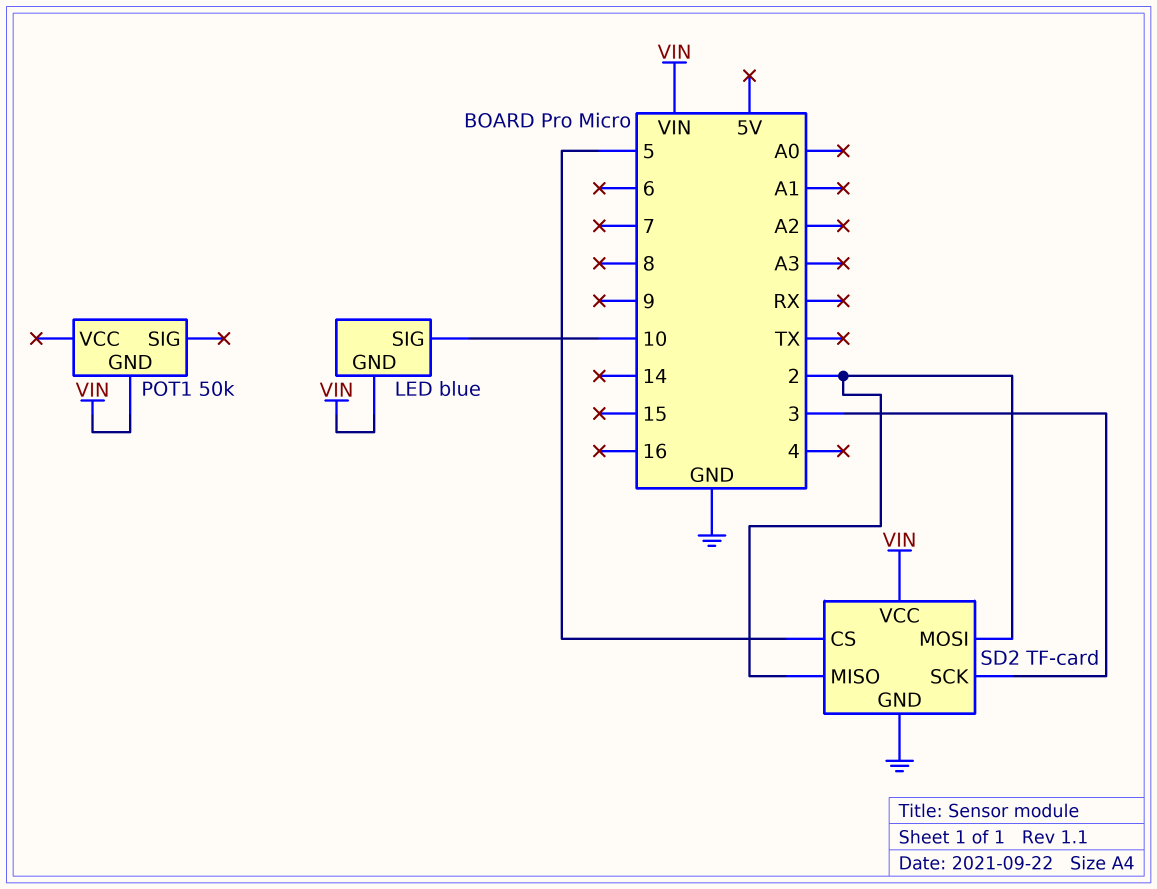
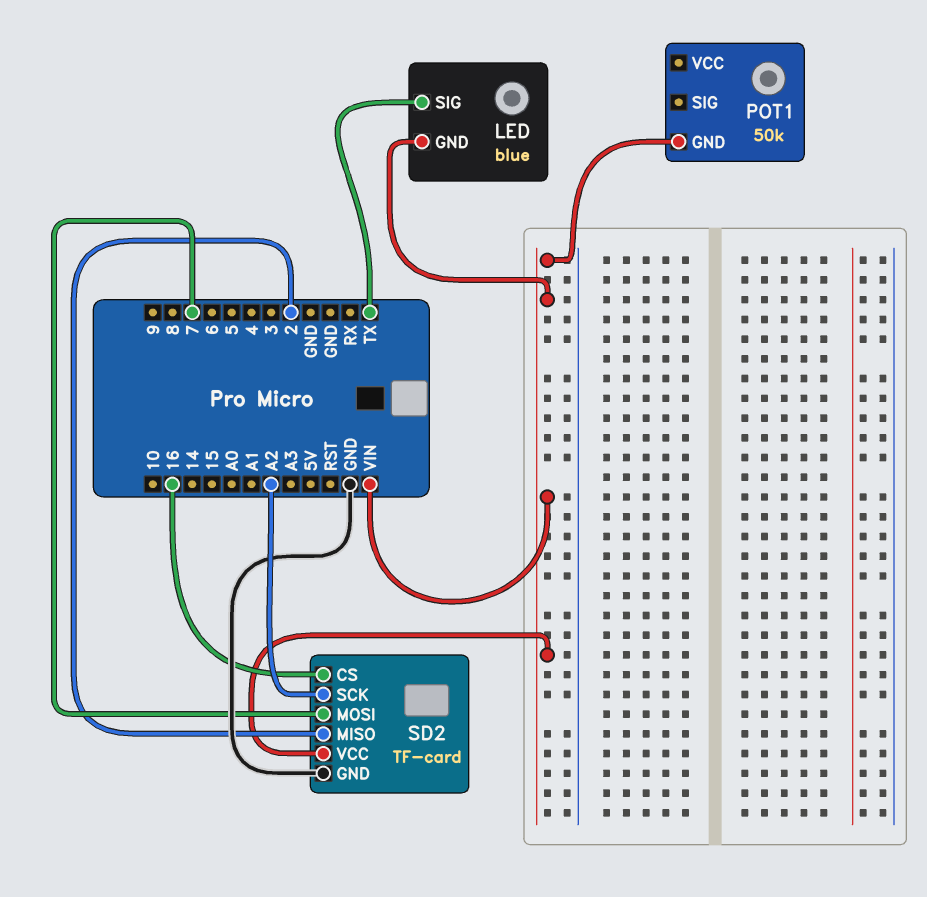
LED pin SIG: 10 -> TX
SD2 pin CS: 5 -> 16
SD2 pin MOSI: 2 -> 7
SD2 pin SCK: 3 -> A2

